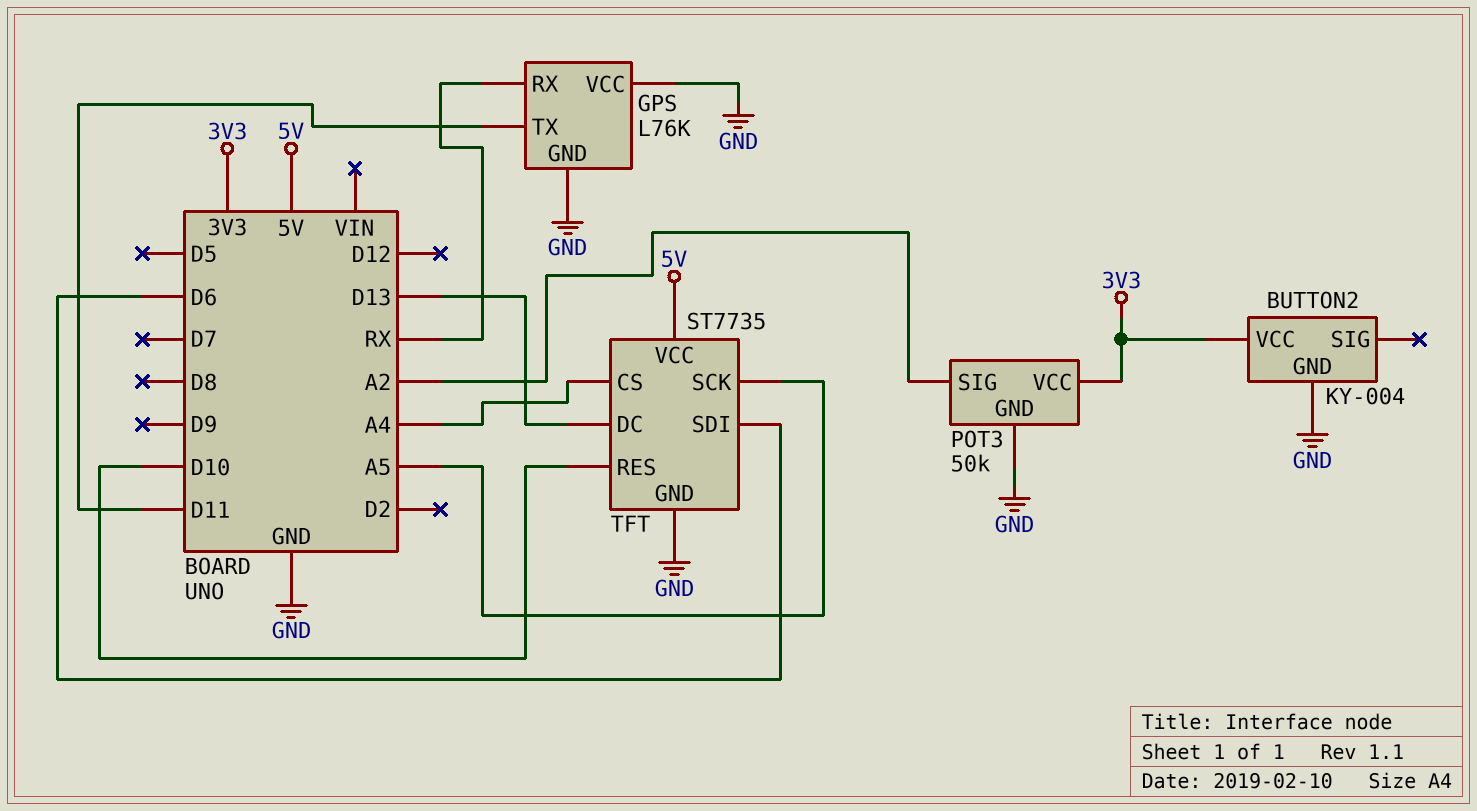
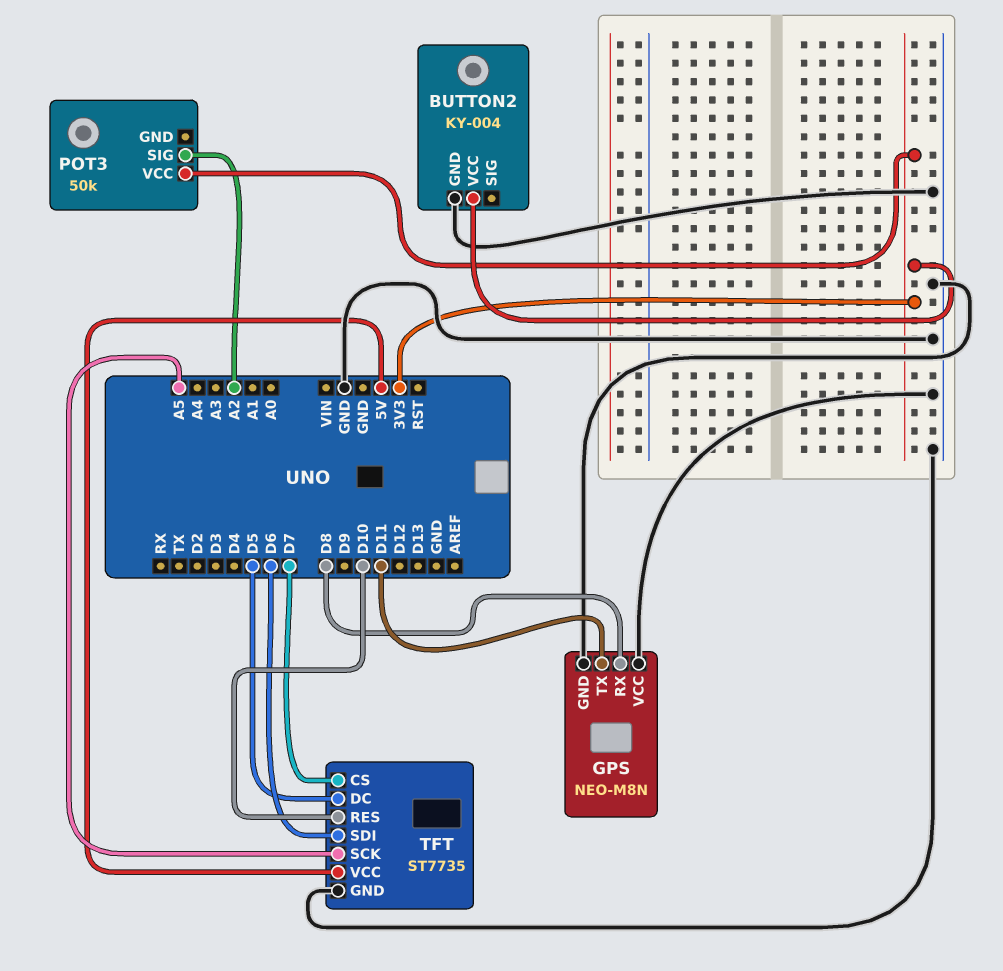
GPS: L76K -> NEO-M8N
GPS pin RX: RX -> D8
POT3 pin GND: GND -> none
TFT pin CS: A4 -> D7
TFT pin DC: D13 -> D5

